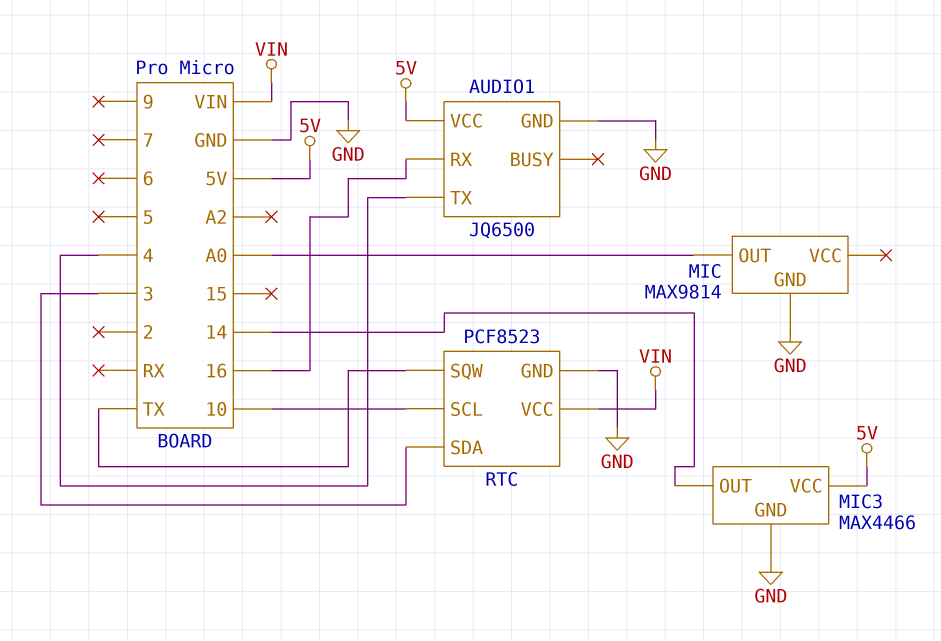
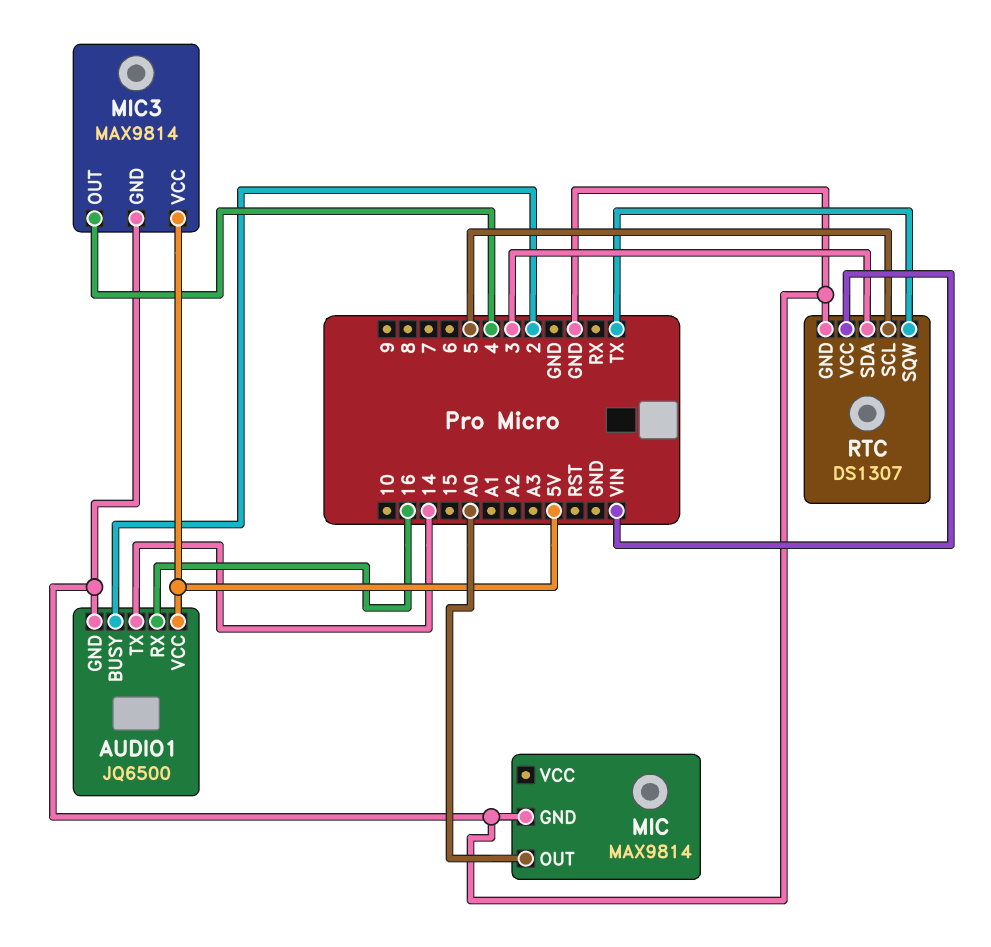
AUDIO1 pin BUSY: none -> 2
AUDIO1 pin TX: 4 -> 14
MIC3: MAX4466 -> MAX9814
MIC3 pin OUT: 14 -> 4
RTC: PCF8523 -> DS1307
RTC pin SCL: 10 -> 5

